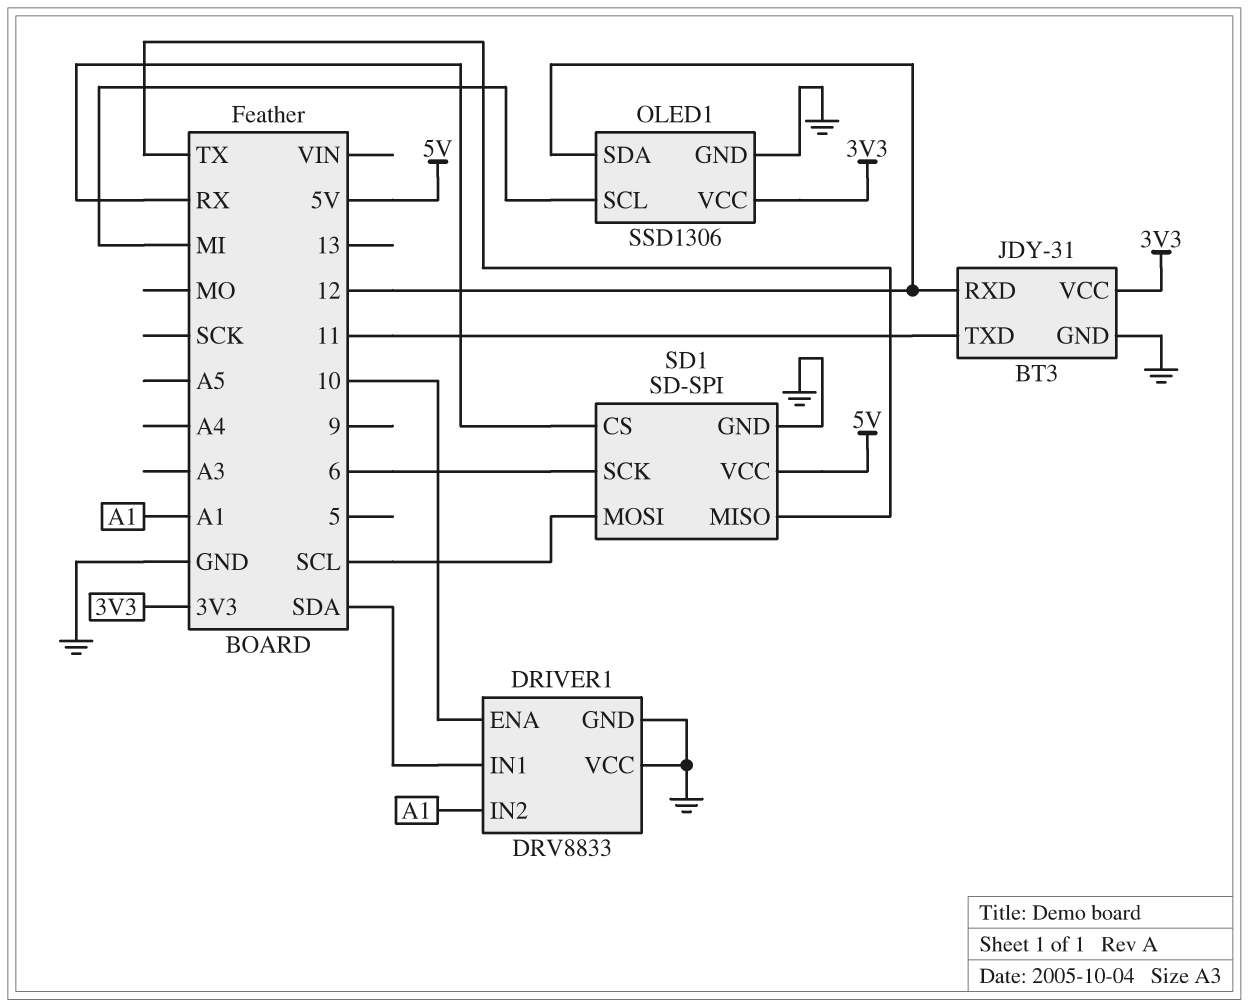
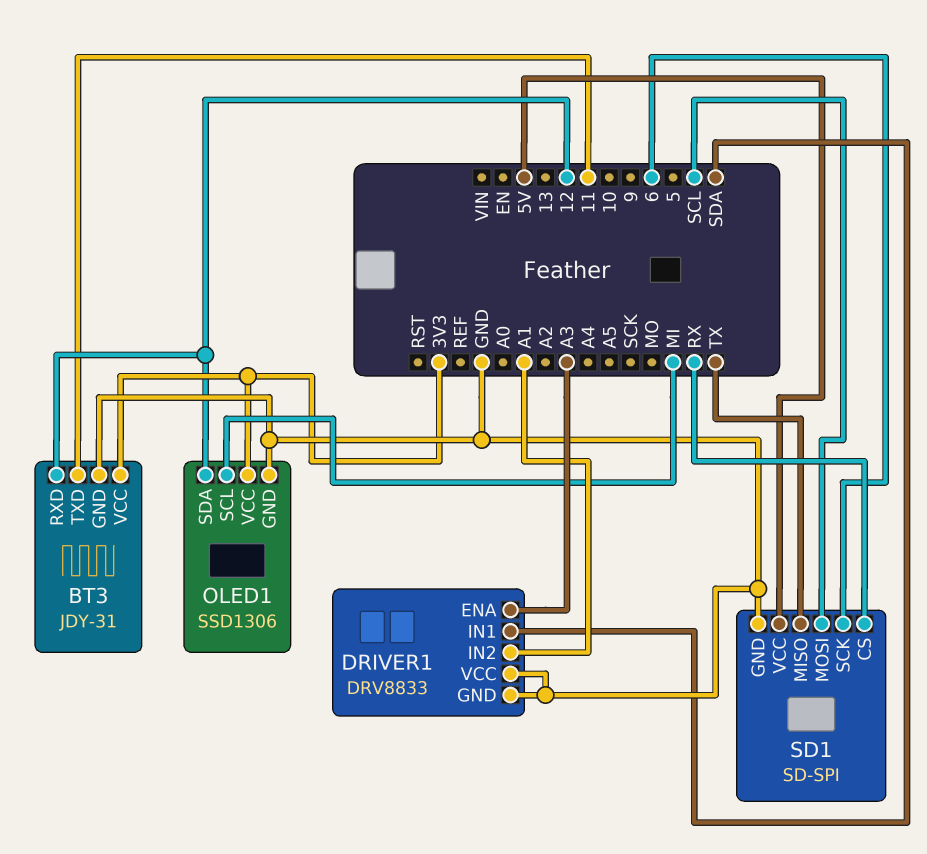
DRIVER1 pin ENA: 10 -> A3

